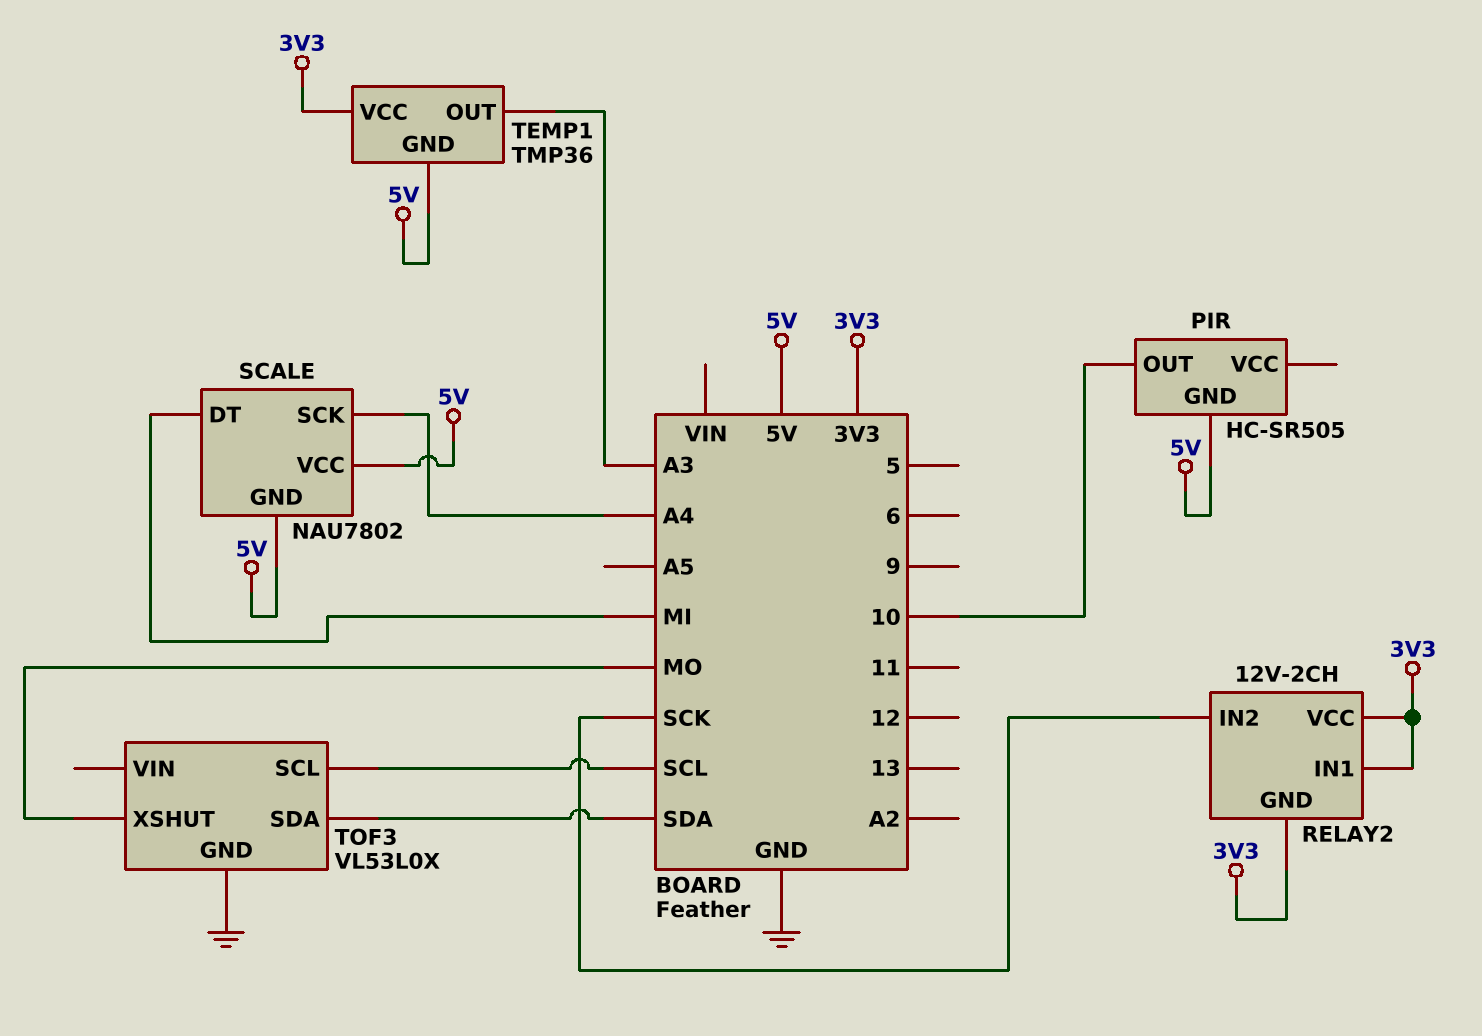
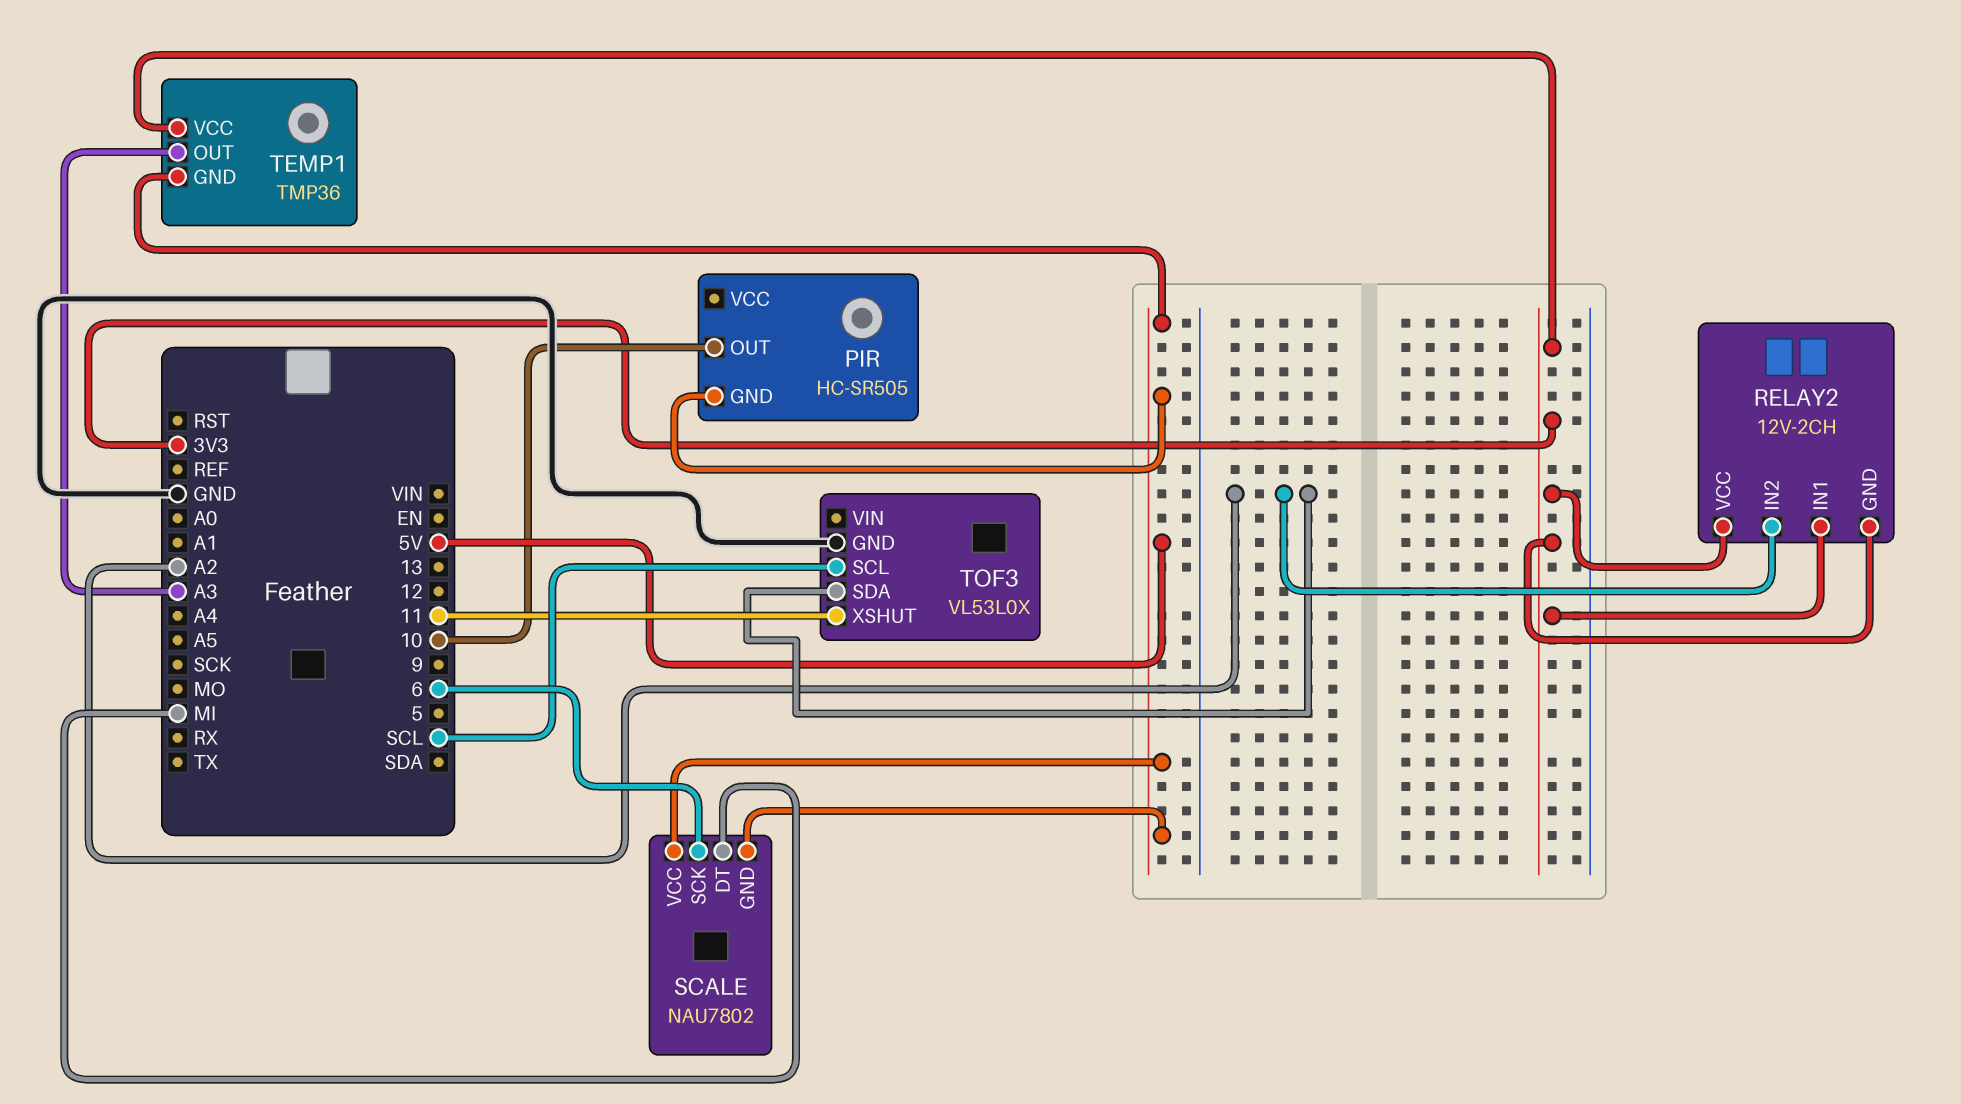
RELAY2 pin IN2: SCK -> A2
SCALE pin SCK: A4 -> 6
TOF3 pin SDA: SDA -> A2
TOF3 pin XSHUT: MO -> 11

